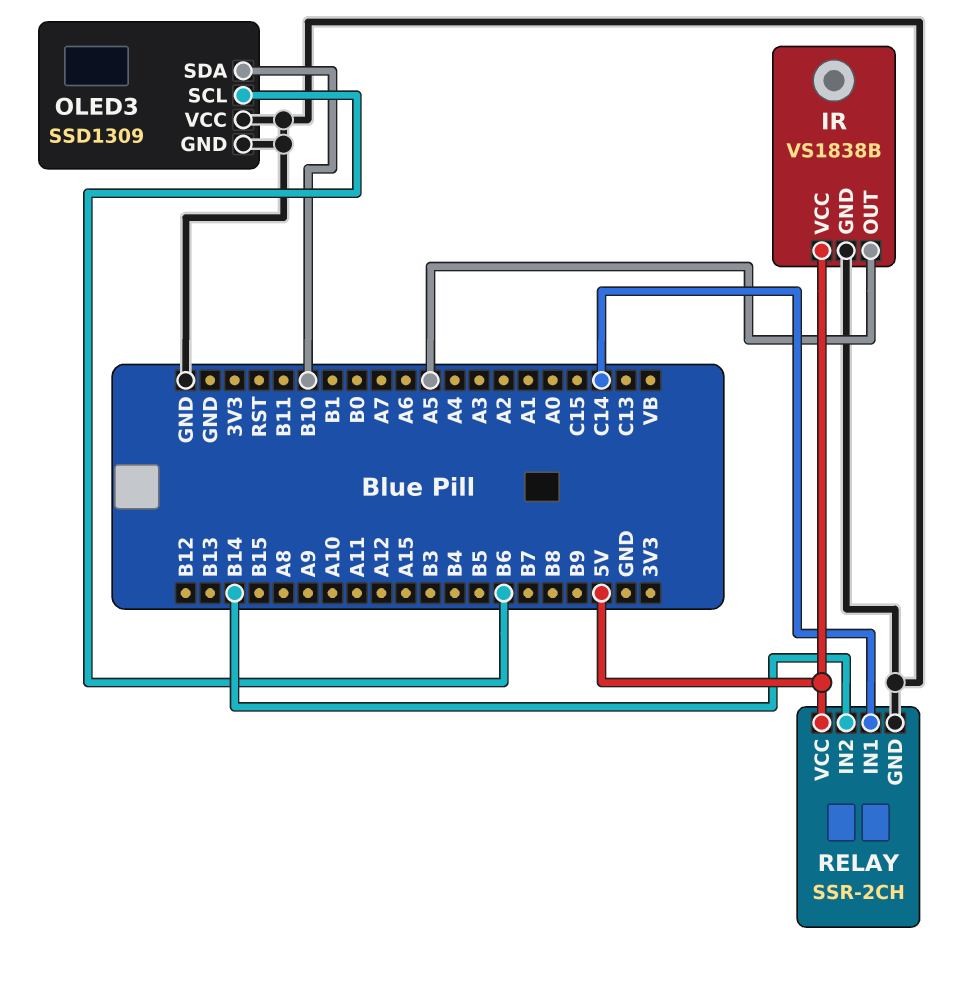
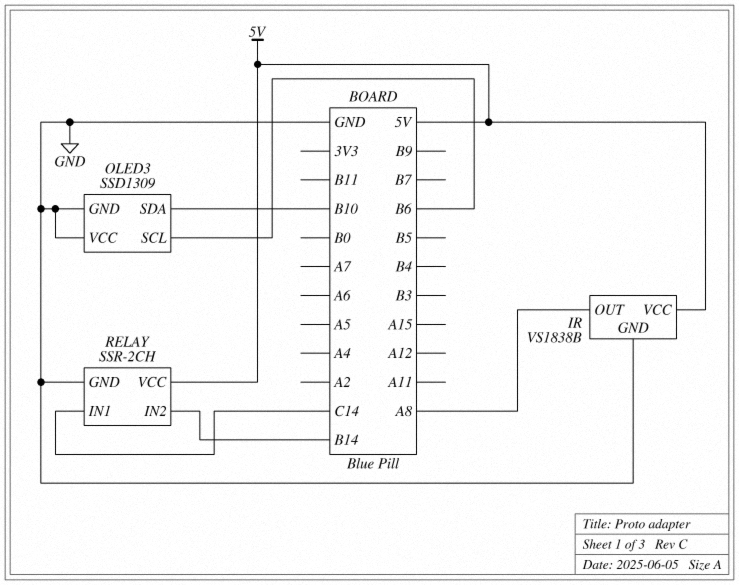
IR pin OUT: A5 -> A8

